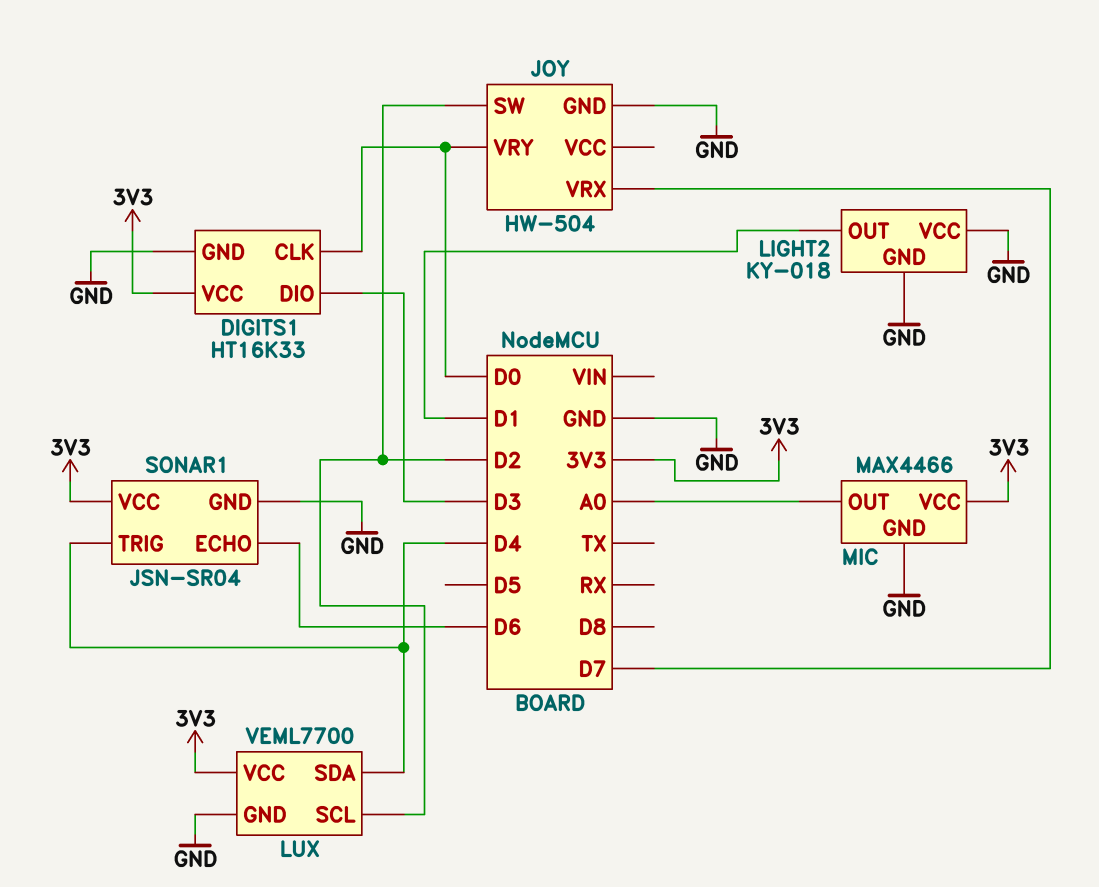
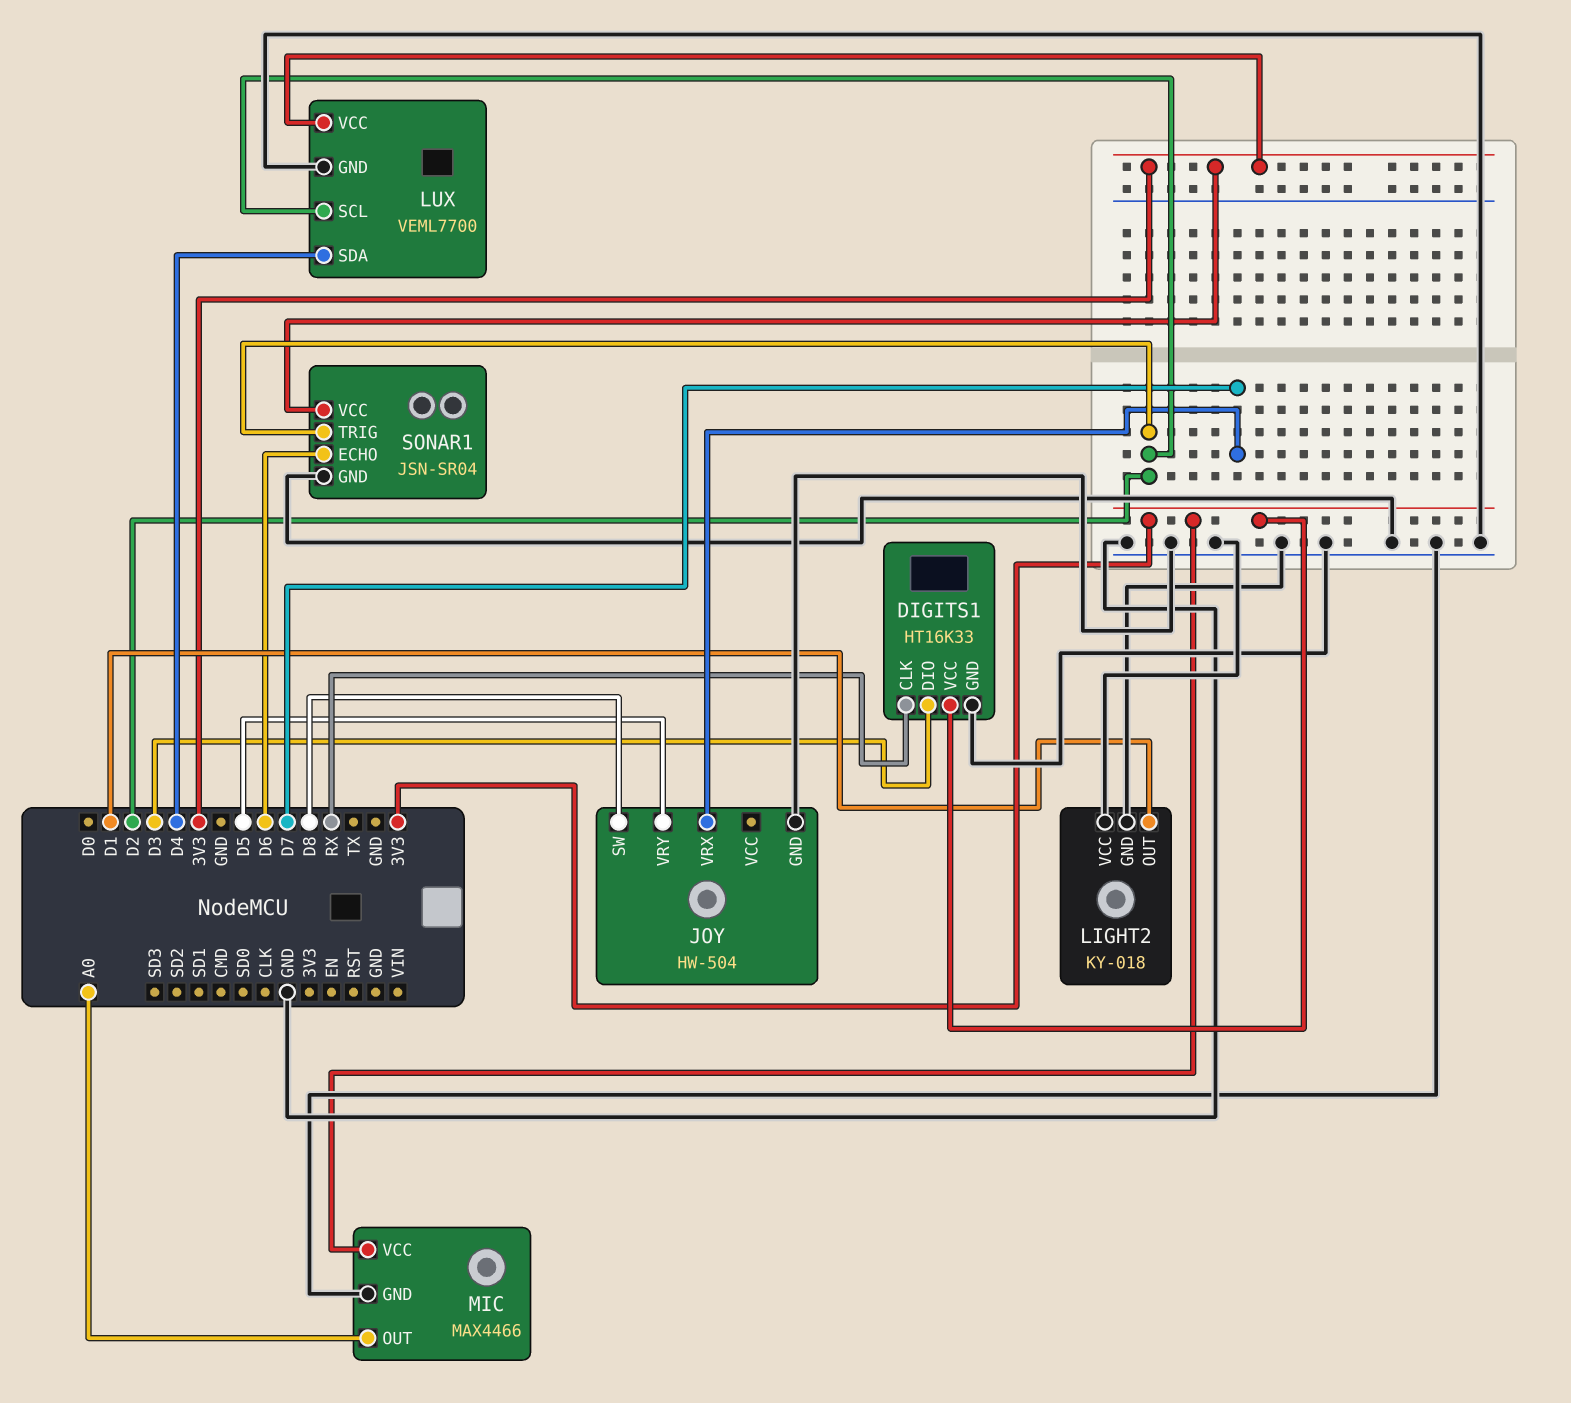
DIGITS1 pin CLK: D0 -> RX
JOY pin SW: D2 -> D8
JOY pin VRY: D0 -> D5
SONAR1 pin TRIG: D4 -> D2

